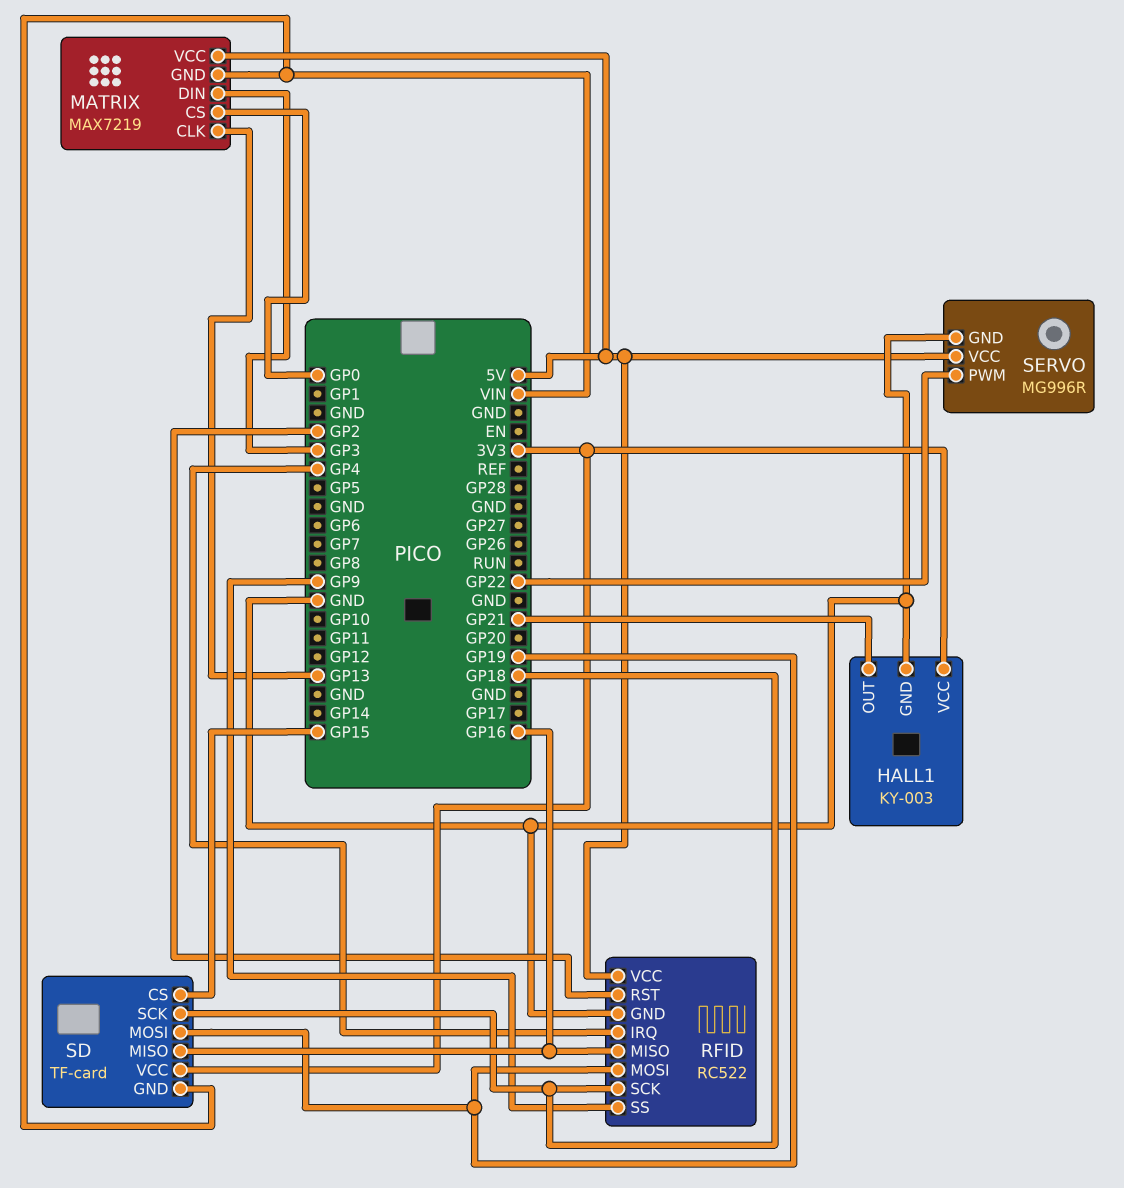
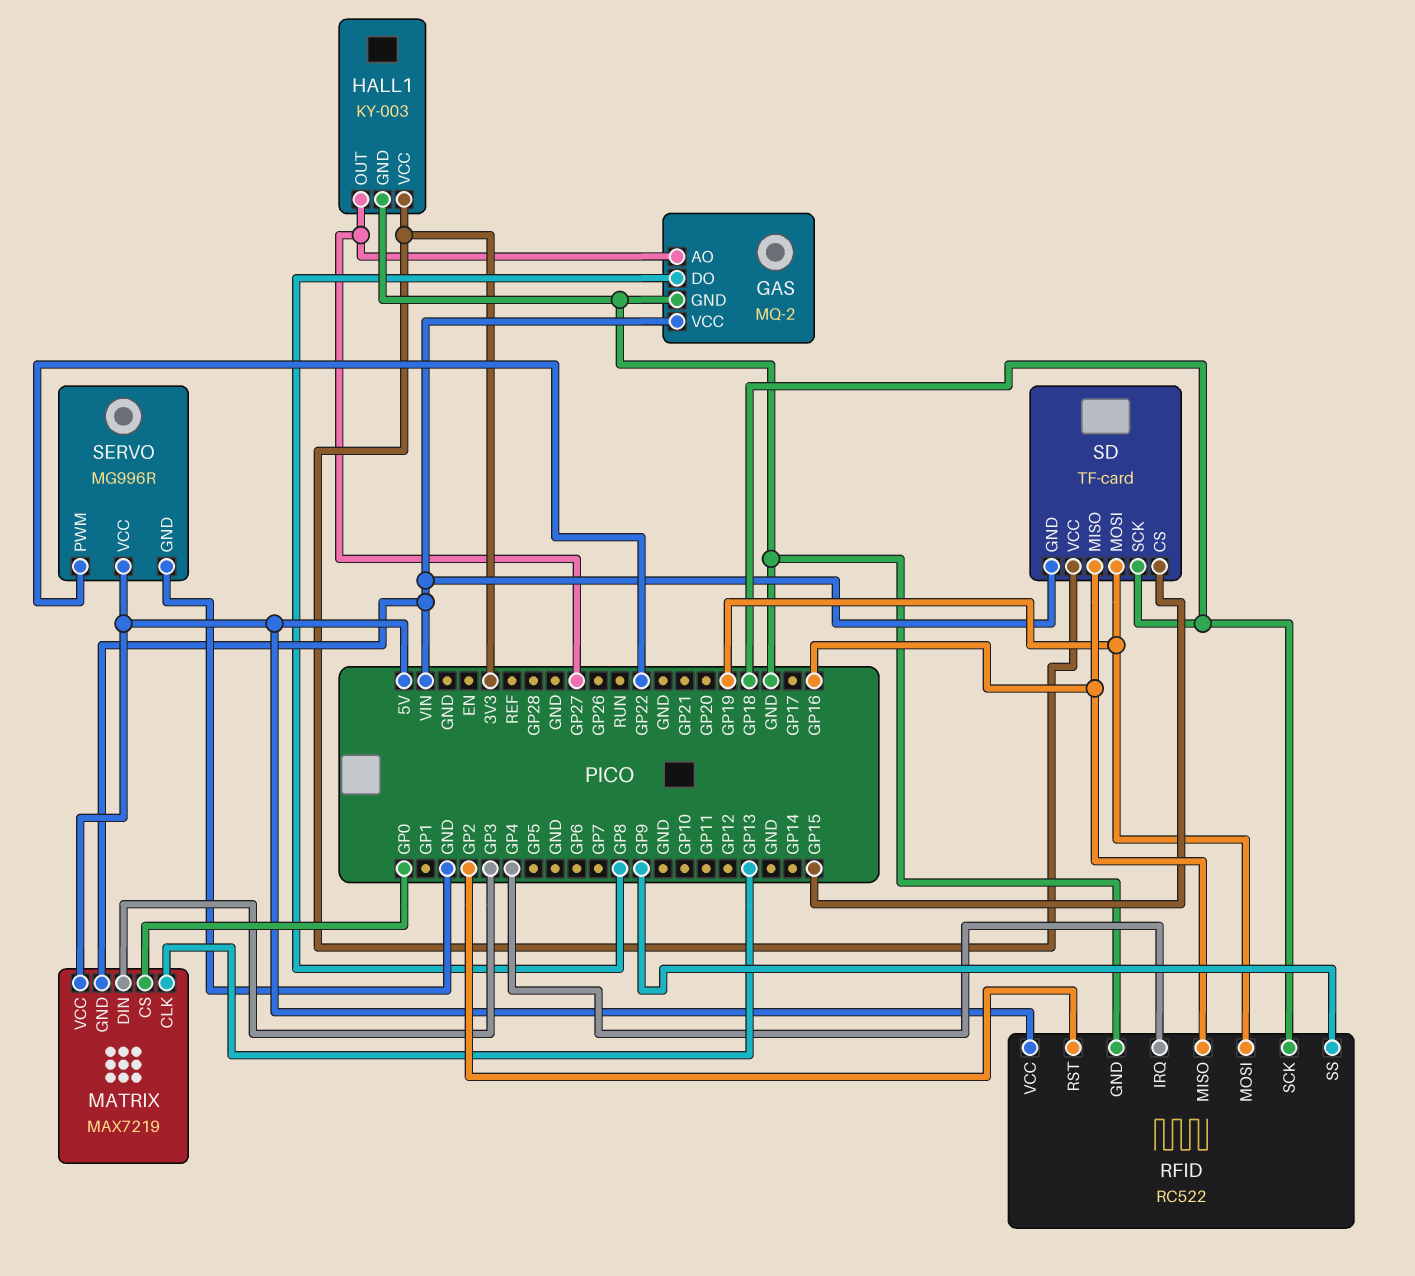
GAS: none -> MQ-2
GAS pin AO: none -> GP27
GAS pin DO: none -> GP8
GAS pin GND: none -> GND
GAS pin VCC: none -> VIN
HALL1 pin OUT: GP21 -> GP27

